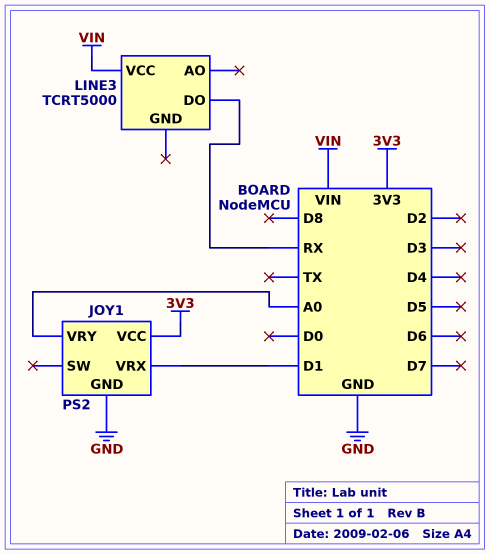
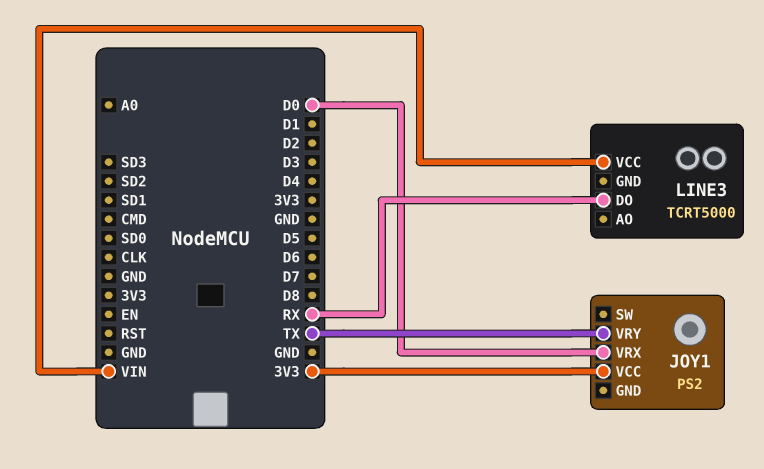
JOY1 pin GND: GND -> none
JOY1 pin VRX: D1 -> D0
JOY1 pin VRY: A0 -> TX

